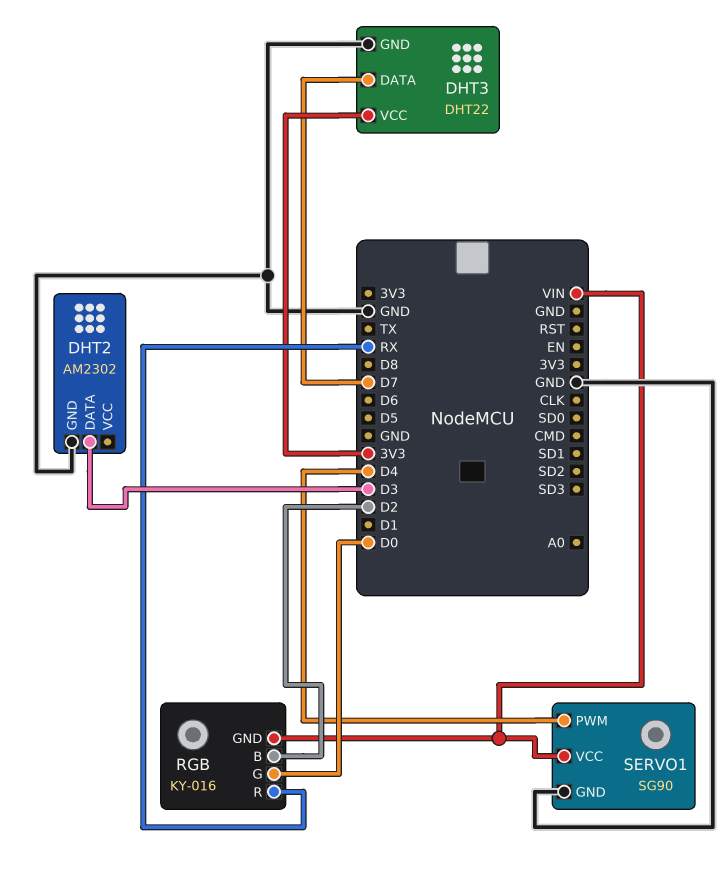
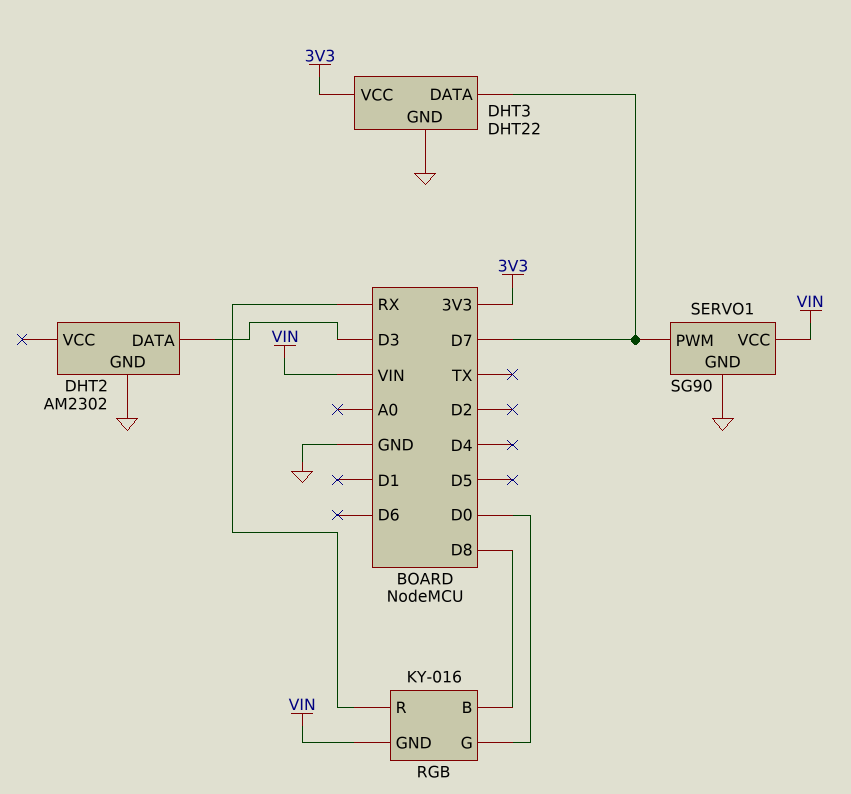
RGB pin B: D2 -> D8
SERVO1 pin PWM: D4 -> D7

